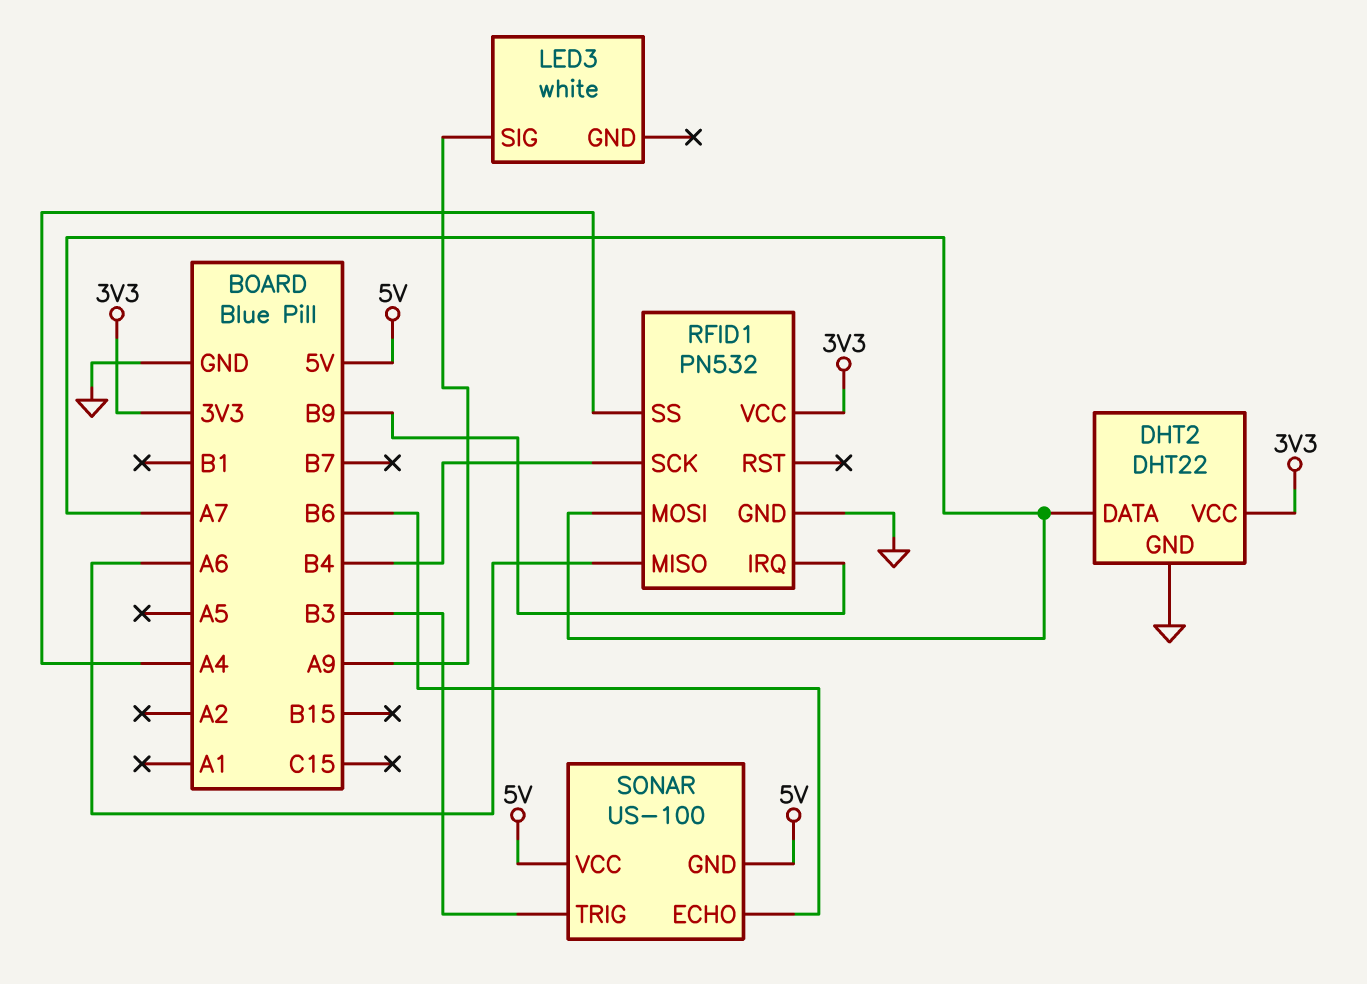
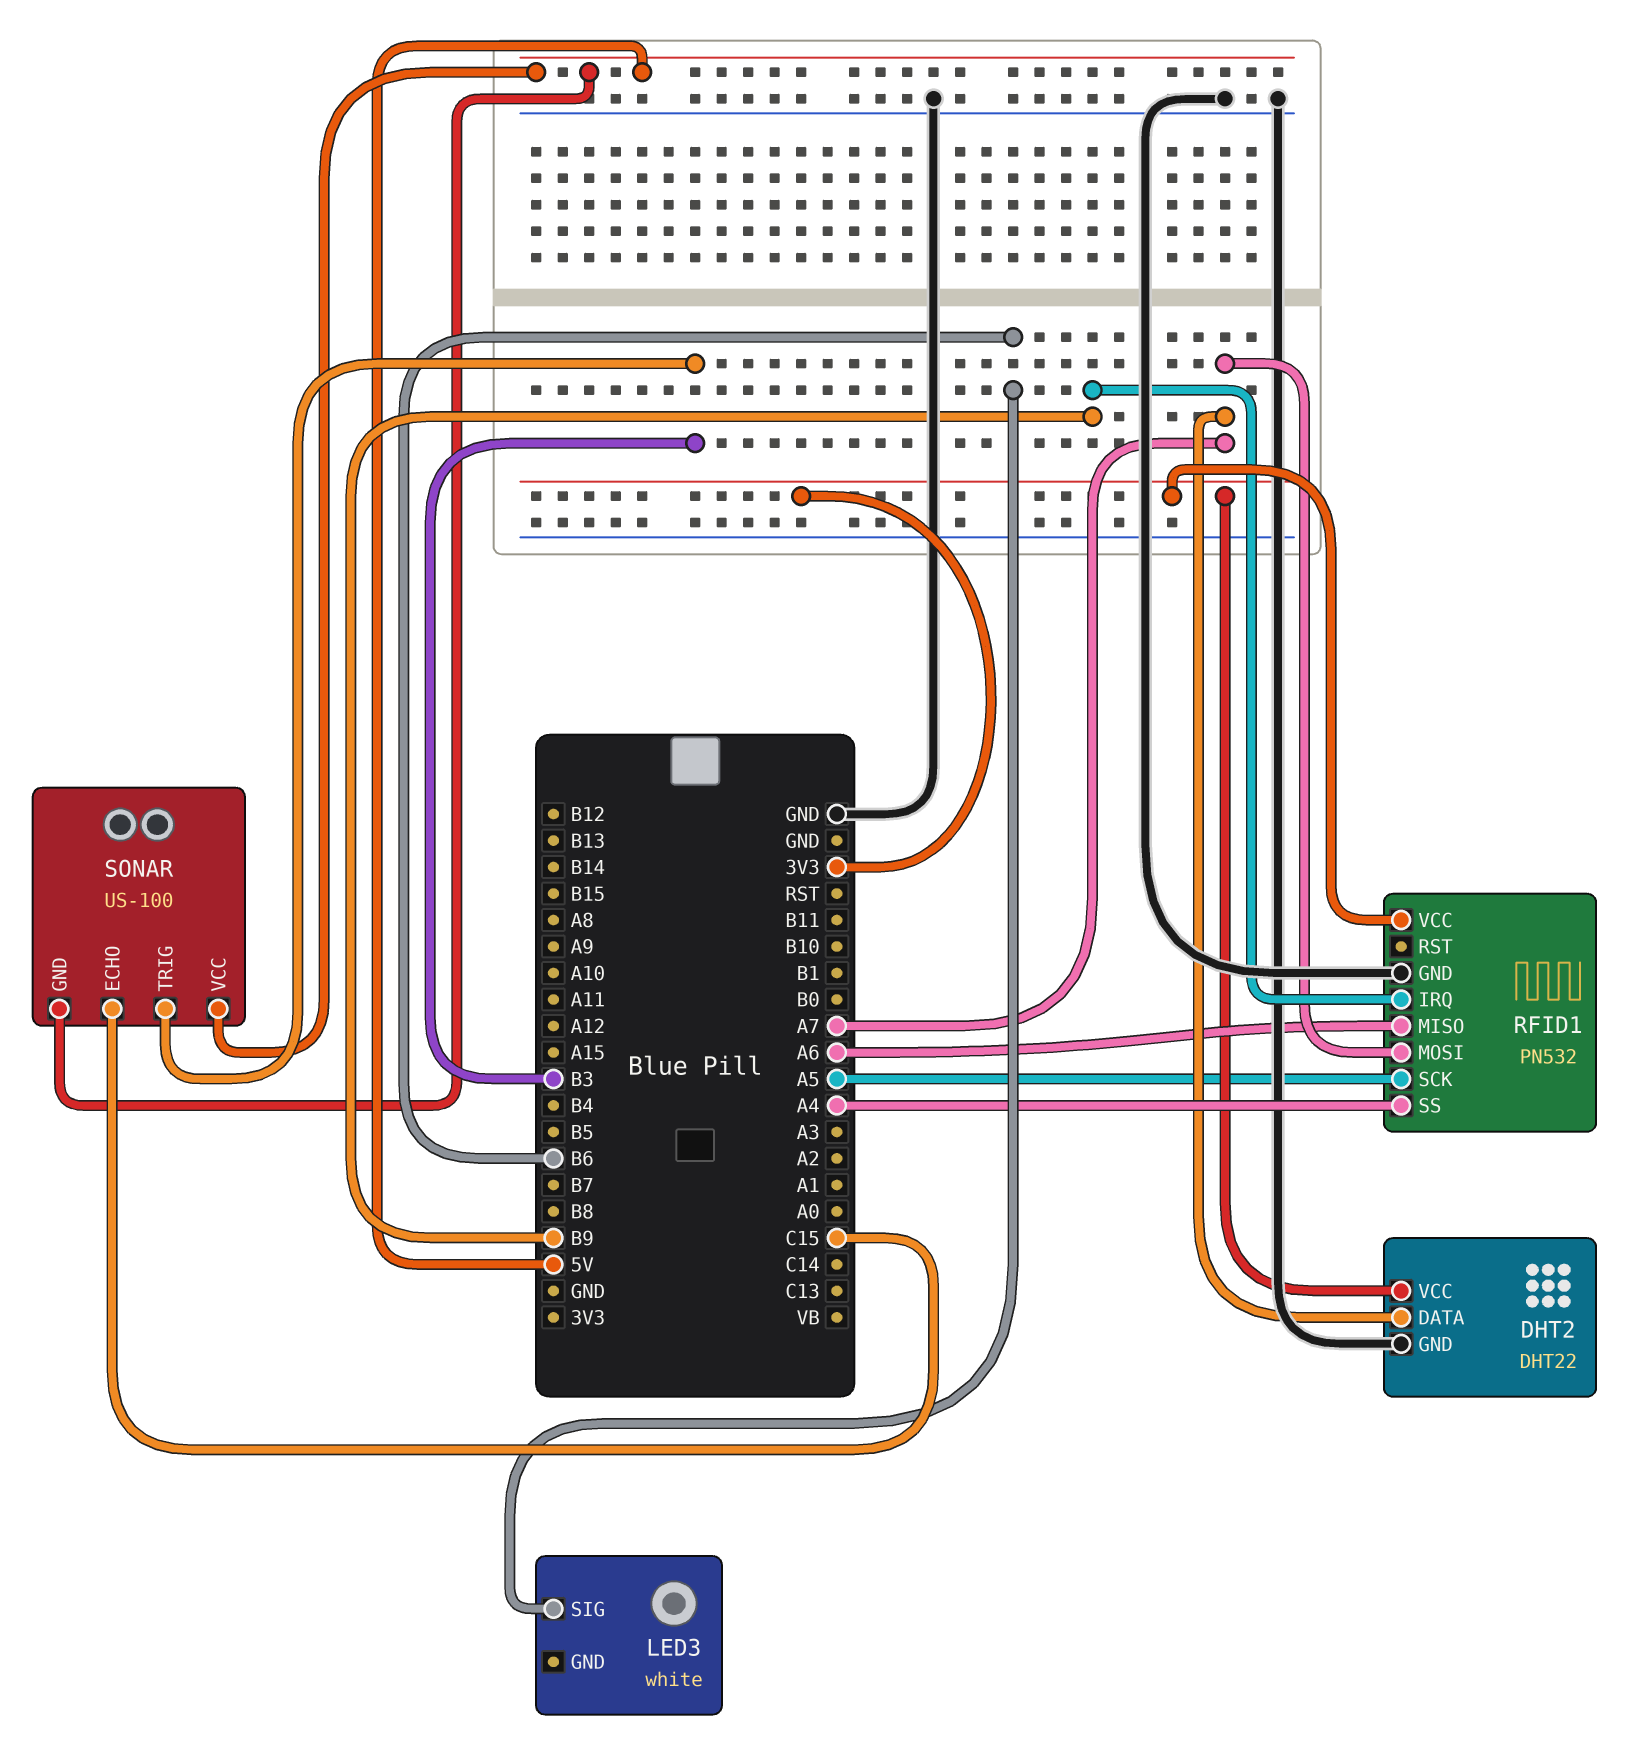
LED3 pin SIG: A9 -> B6
RFID1 pin SCK: B4 -> A5
SONAR pin ECHO: B6 -> C15

